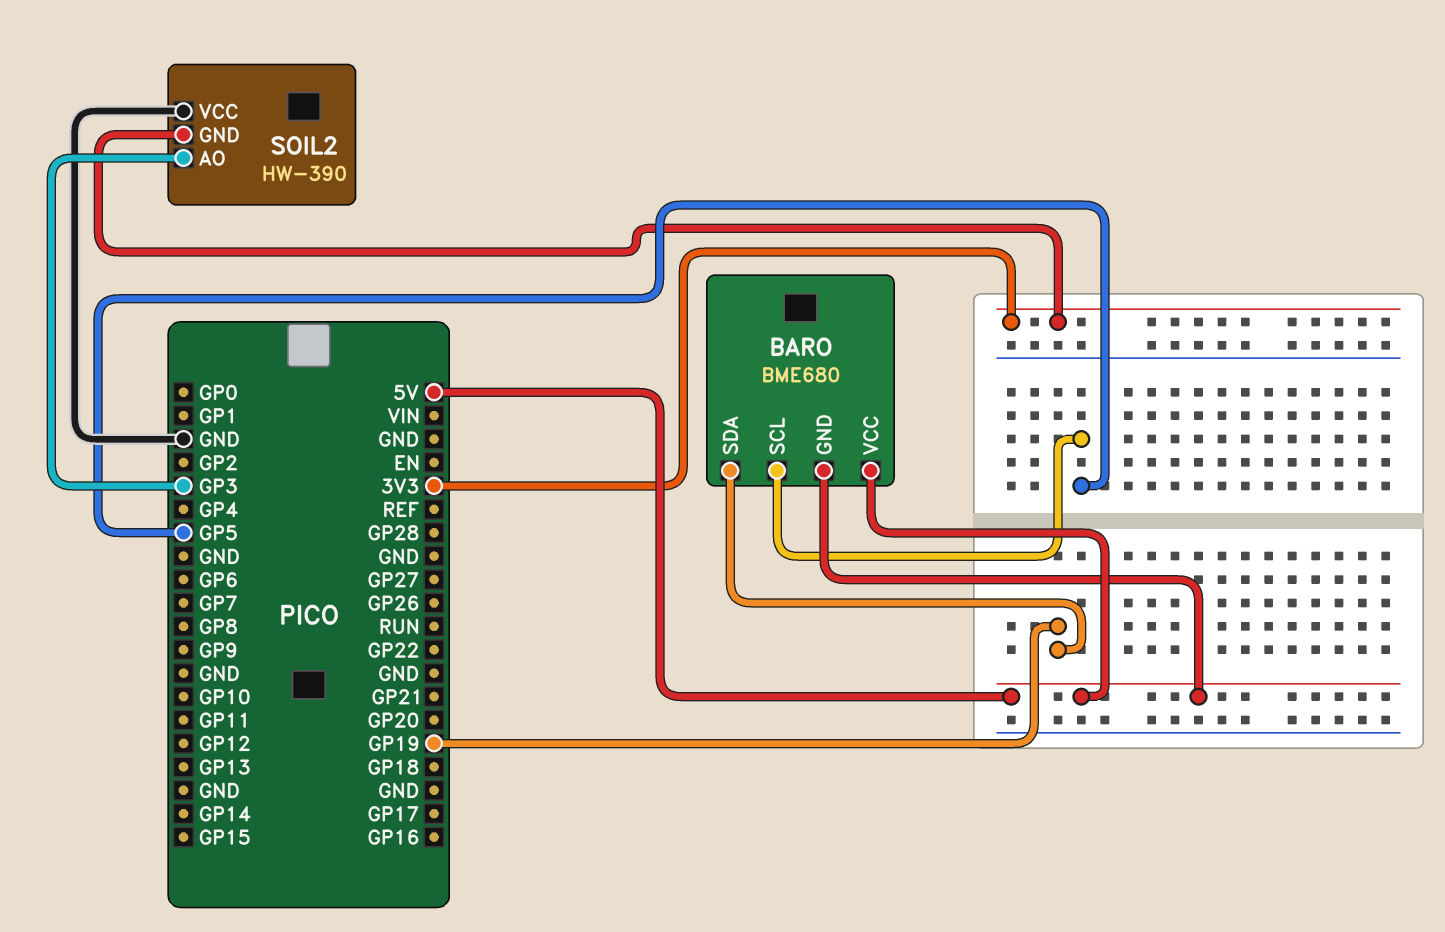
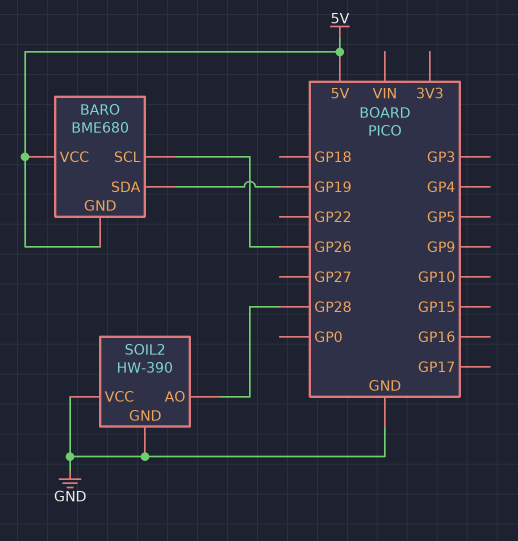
BARO pin SCL: GP5 -> GP26
SOIL2 pin AO: GP3 -> GP28
SOIL2 pin GND: 3V3 -> GND

